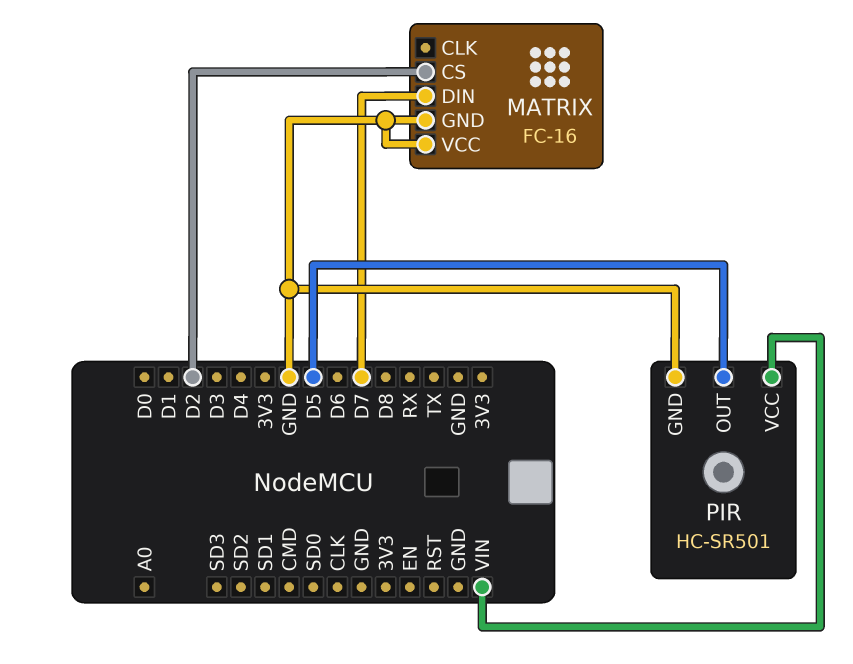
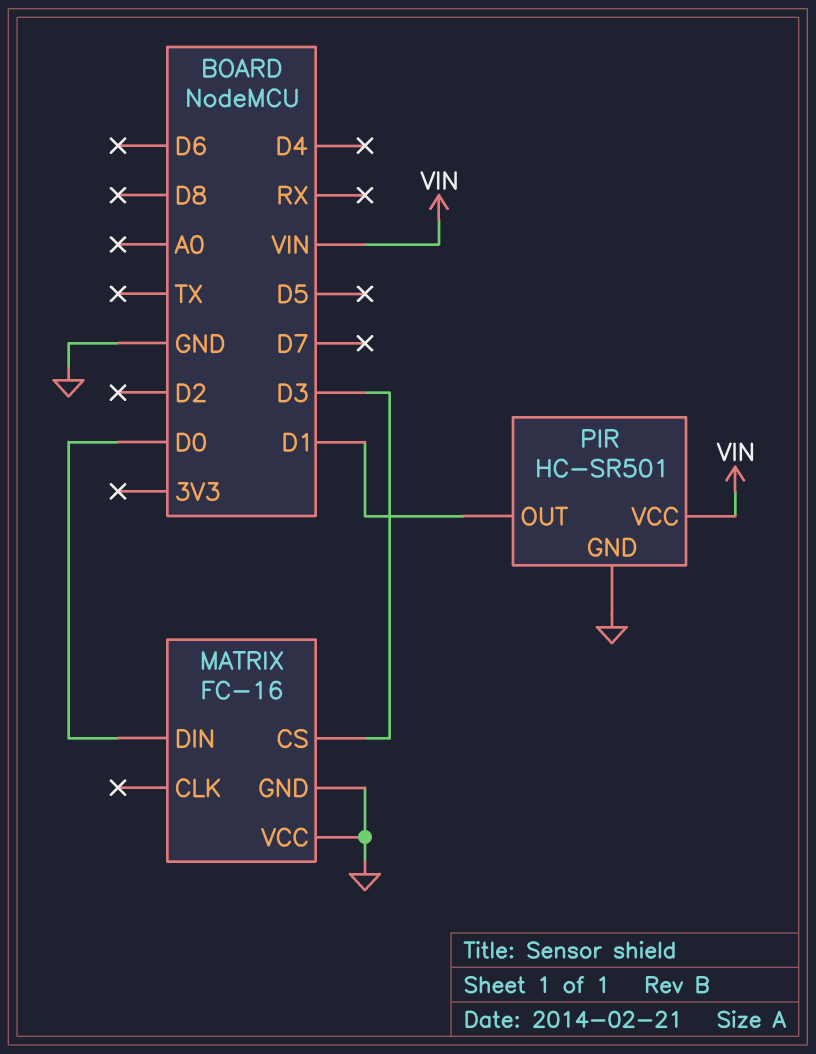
MATRIX pin CS: D2 -> D3
MATRIX pin DIN: D7 -> D0
PIR pin OUT: D5 -> D1

